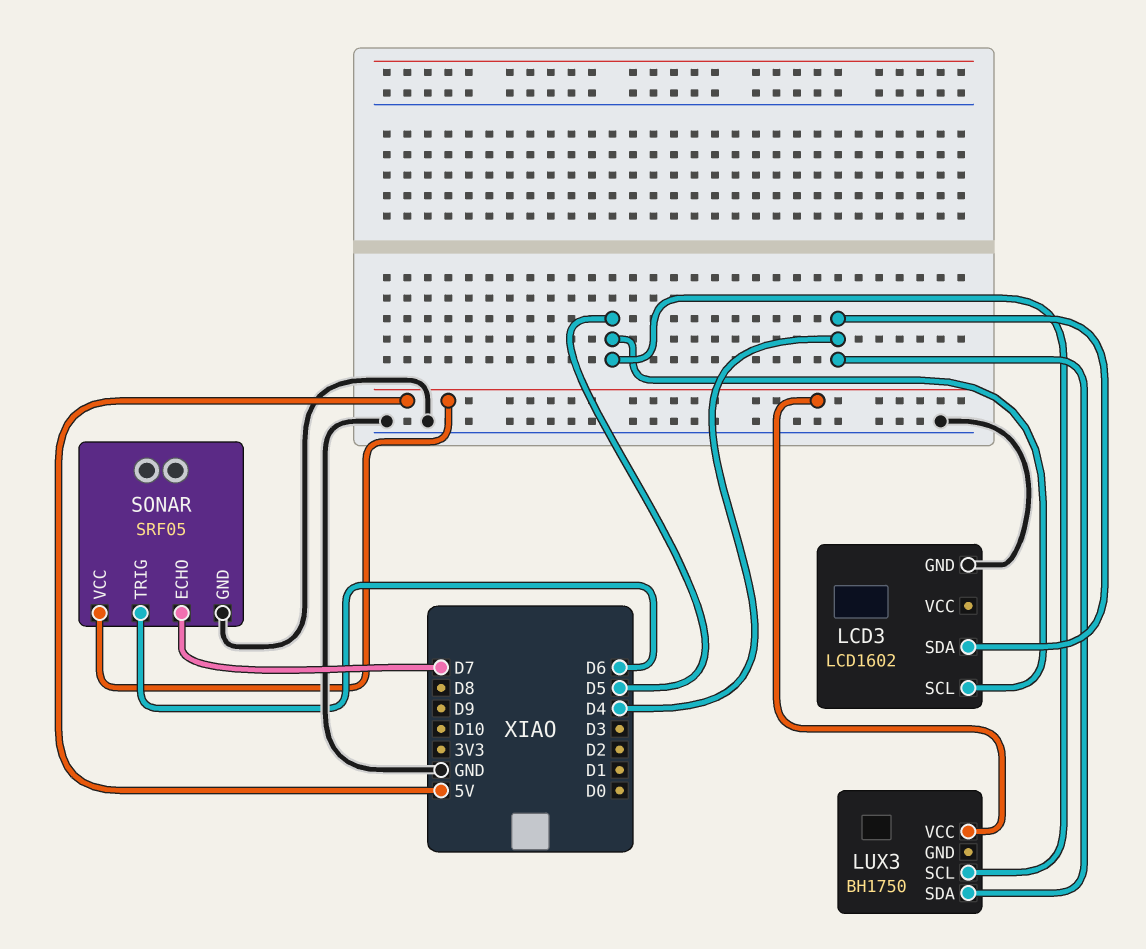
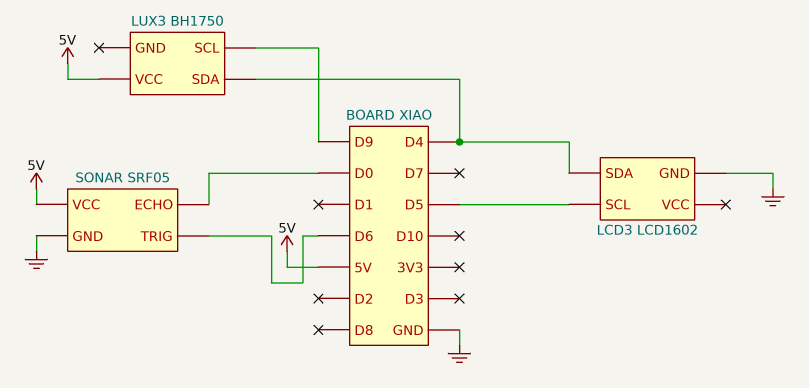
LUX3 pin SCL: D5 -> D9
SONAR pin ECHO: D7 -> D0

